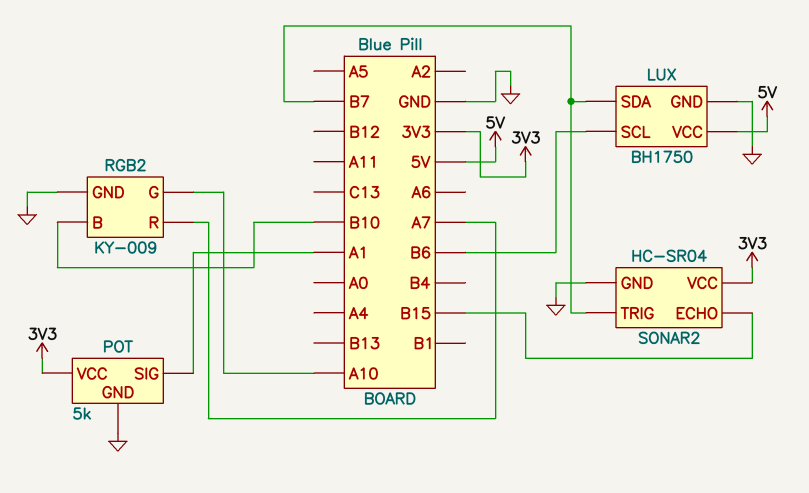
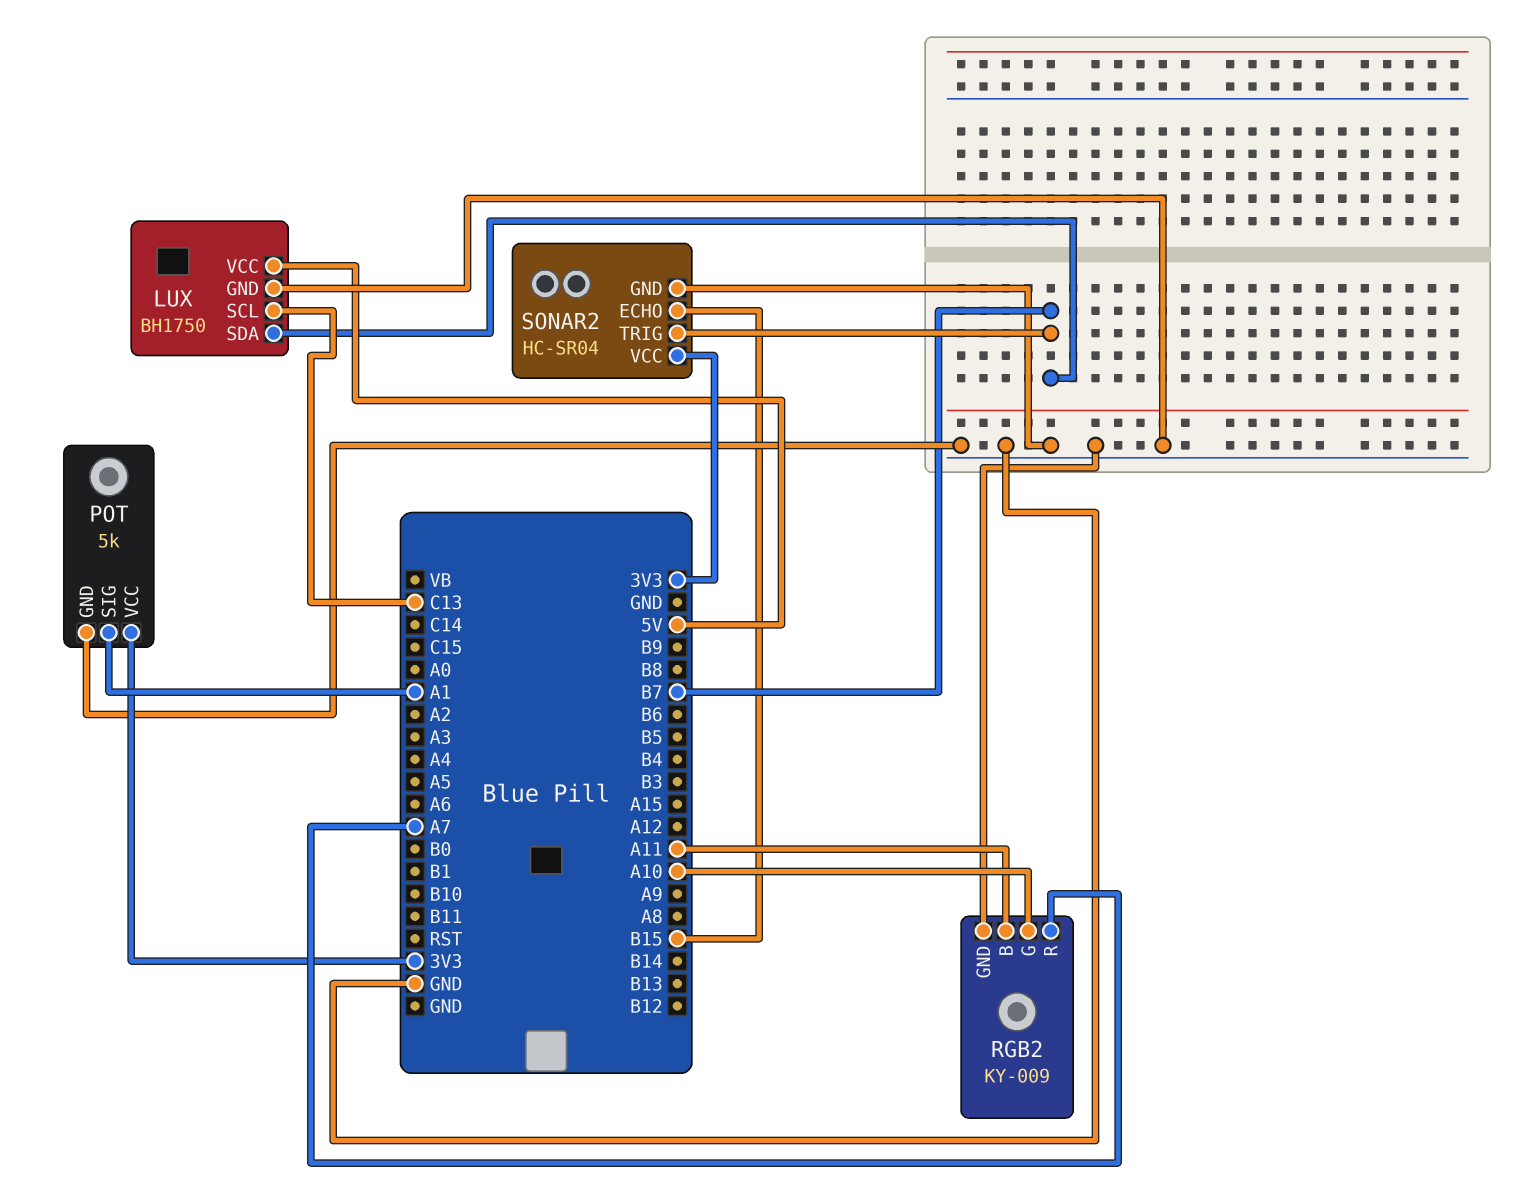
LUX pin SCL: B6 -> C13
RGB2 pin B: B10 -> A11

